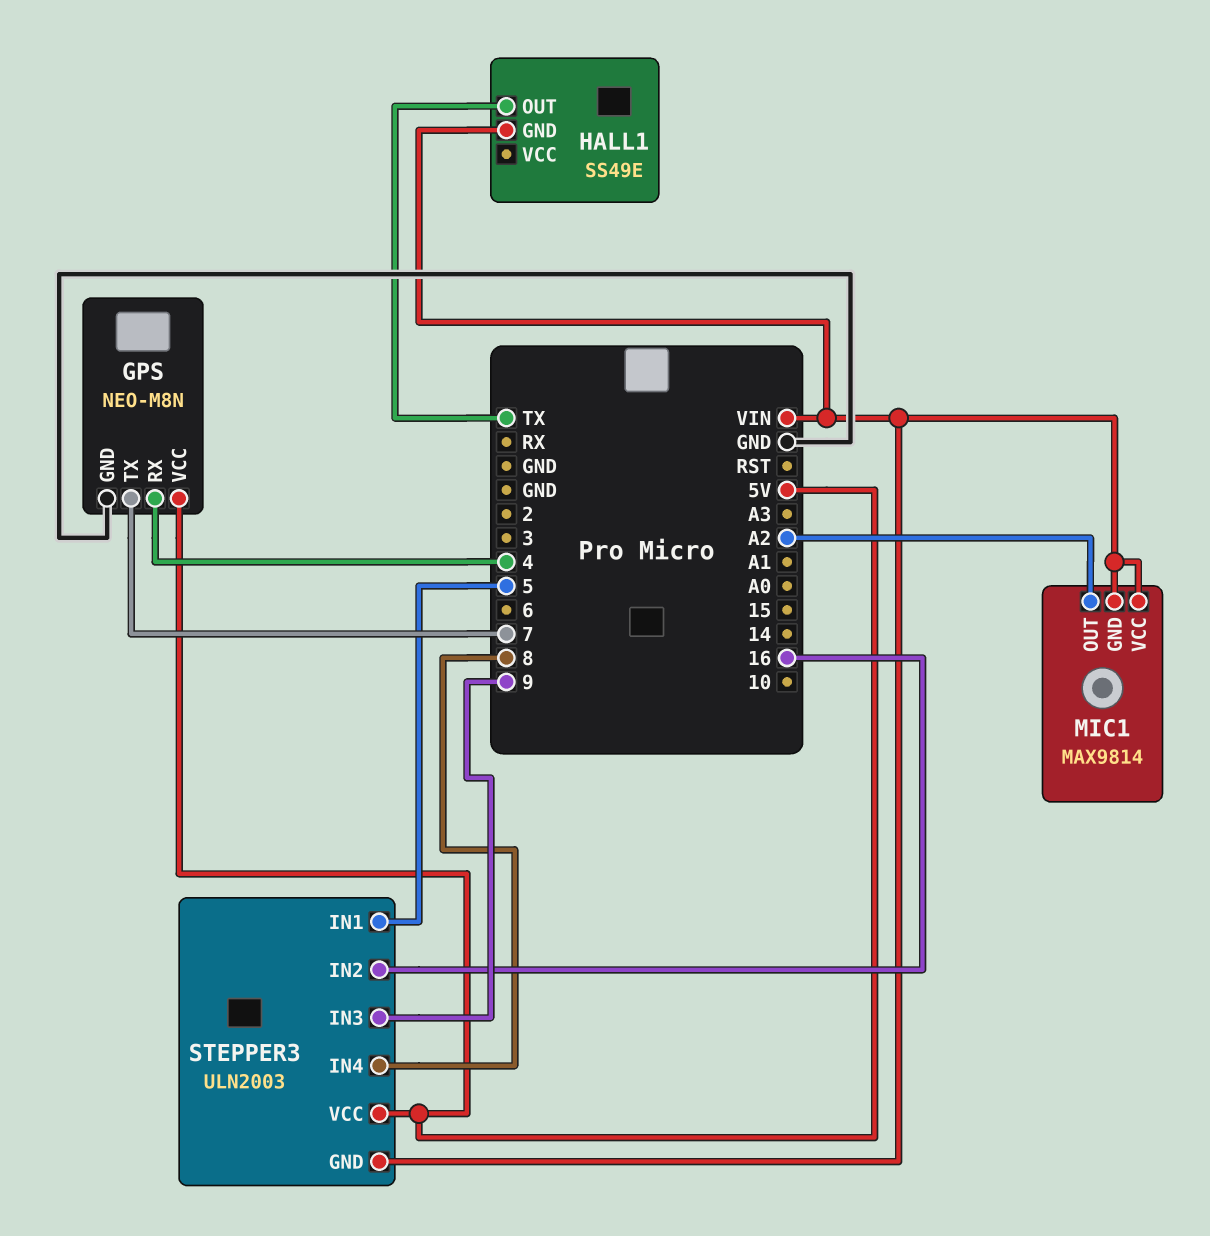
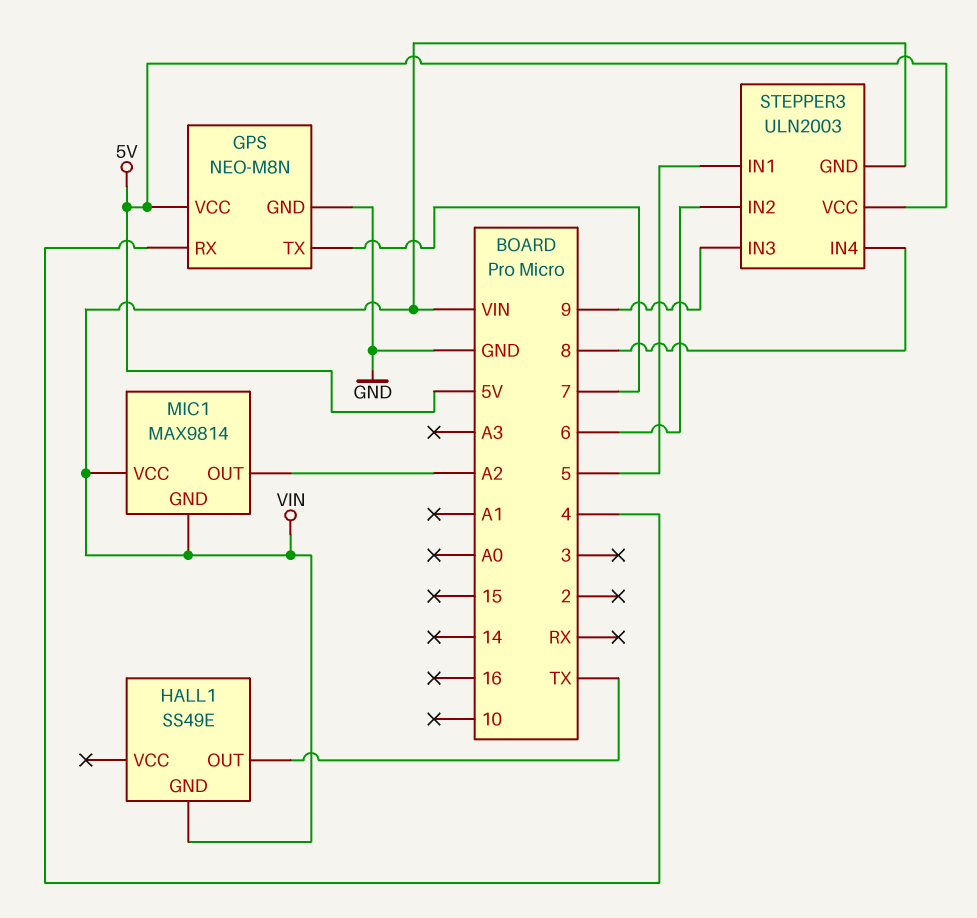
STEPPER3 pin IN2: 16 -> 6

